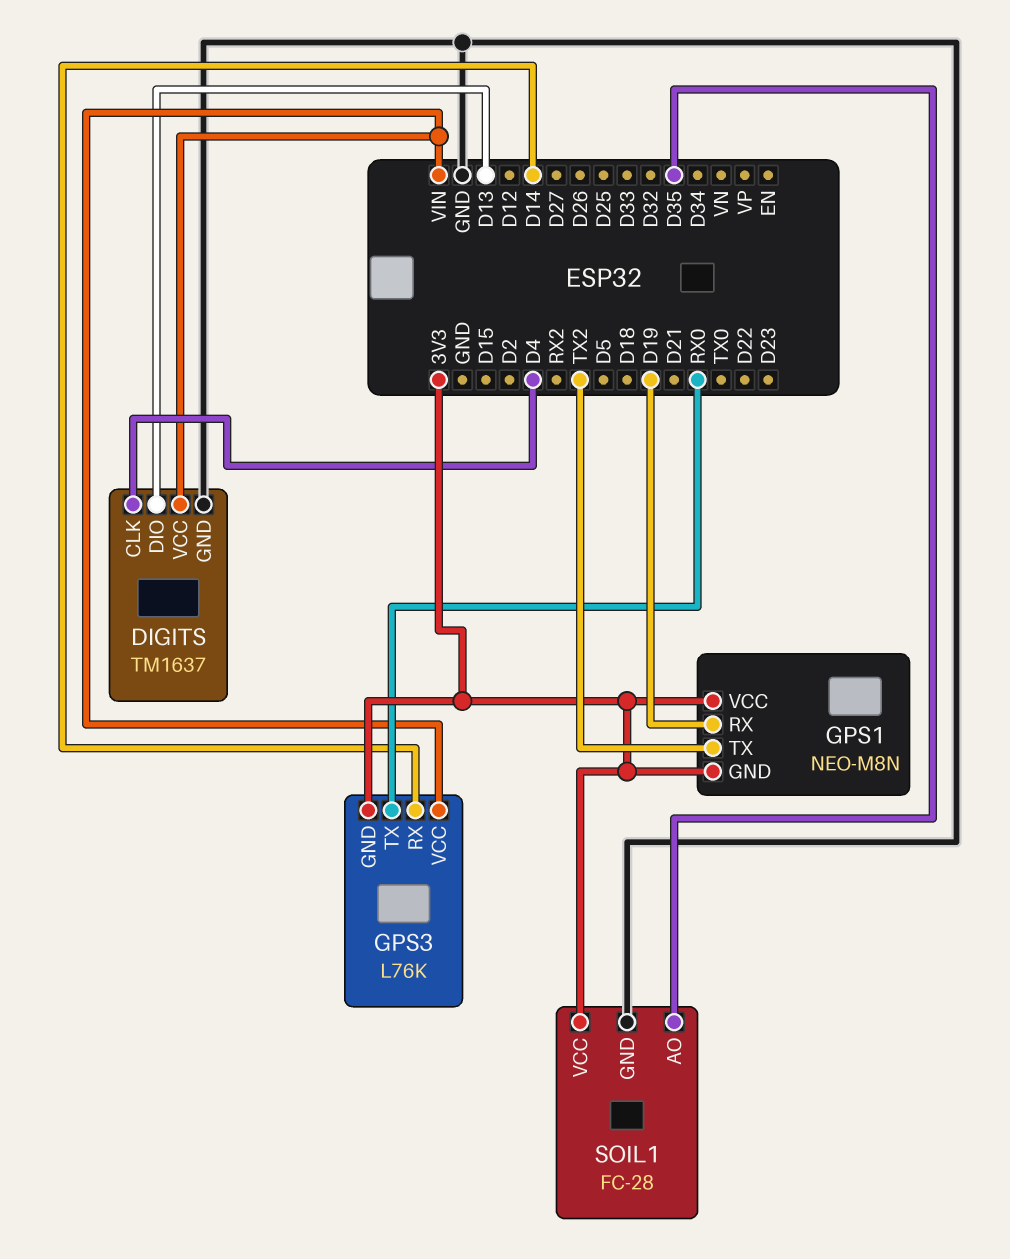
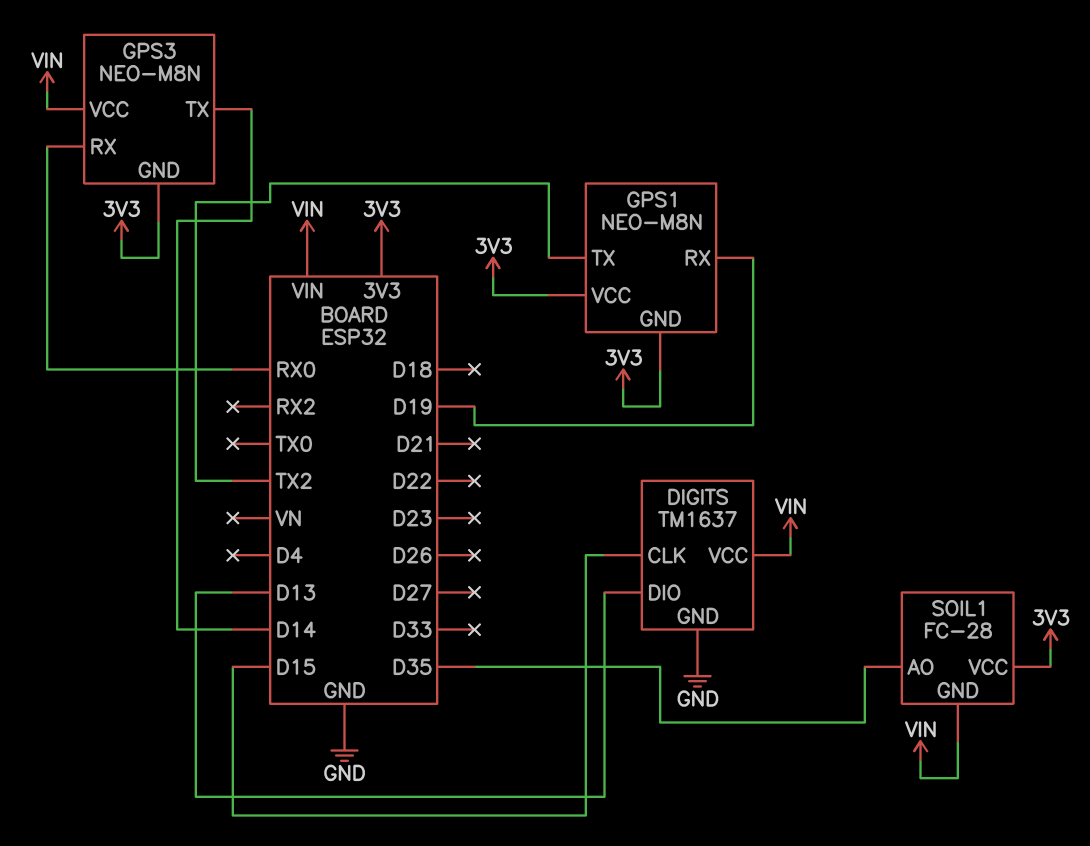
DIGITS pin CLK: D4 -> D15
GPS3: L76K -> NEO-M8N
GPS3 pin RX: D14 -> RX0
GPS3 pin TX: RX0 -> D14
SOIL1 pin GND: GND -> VIN

